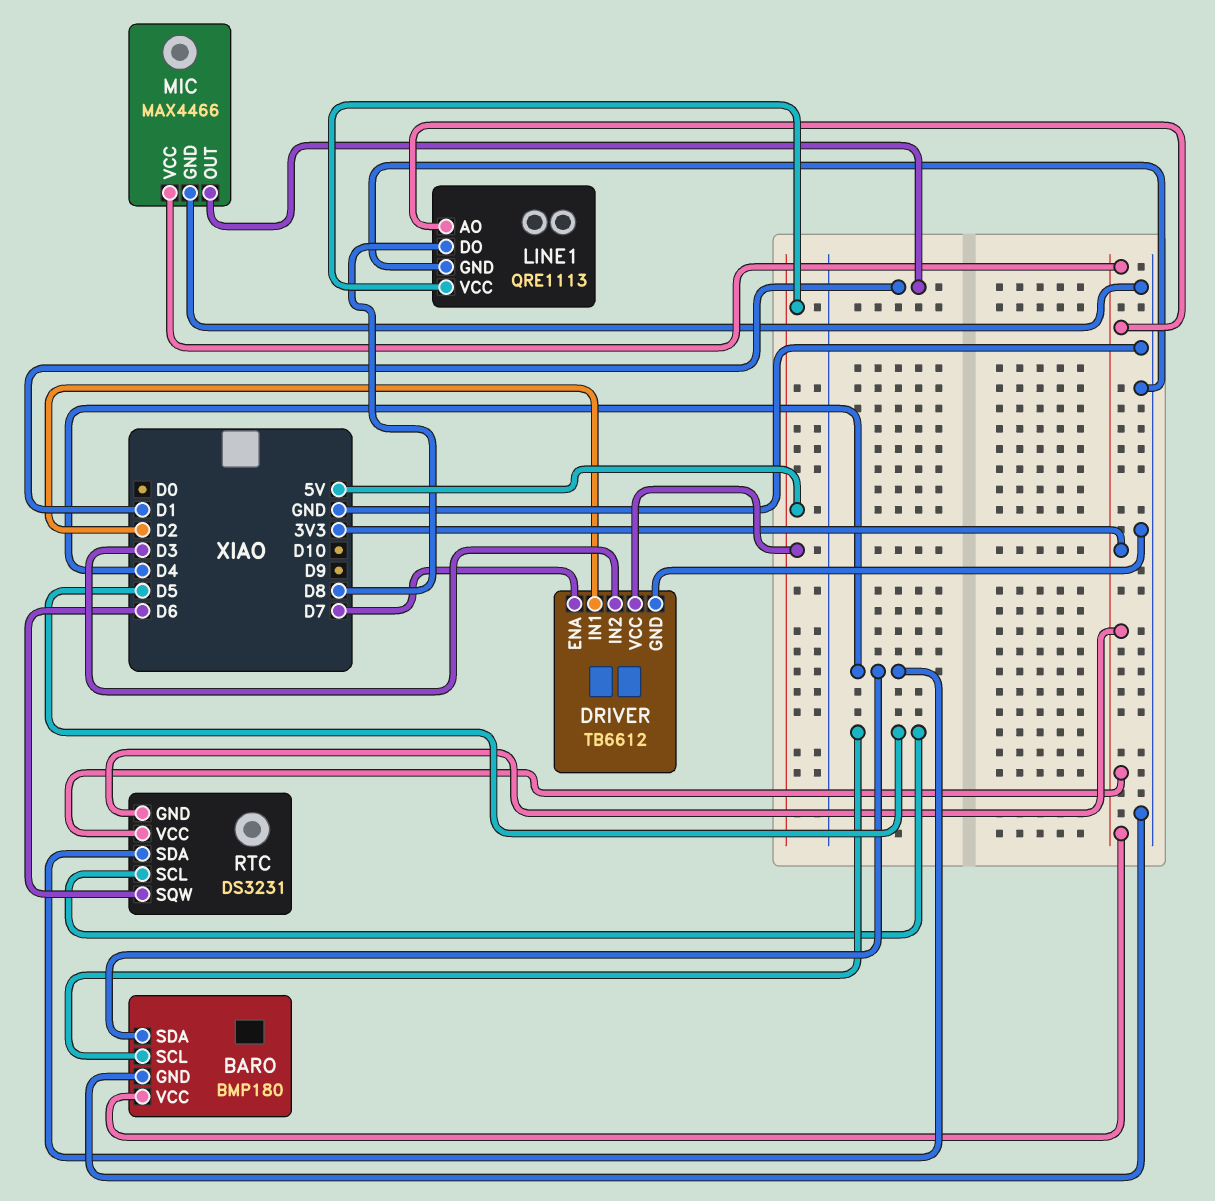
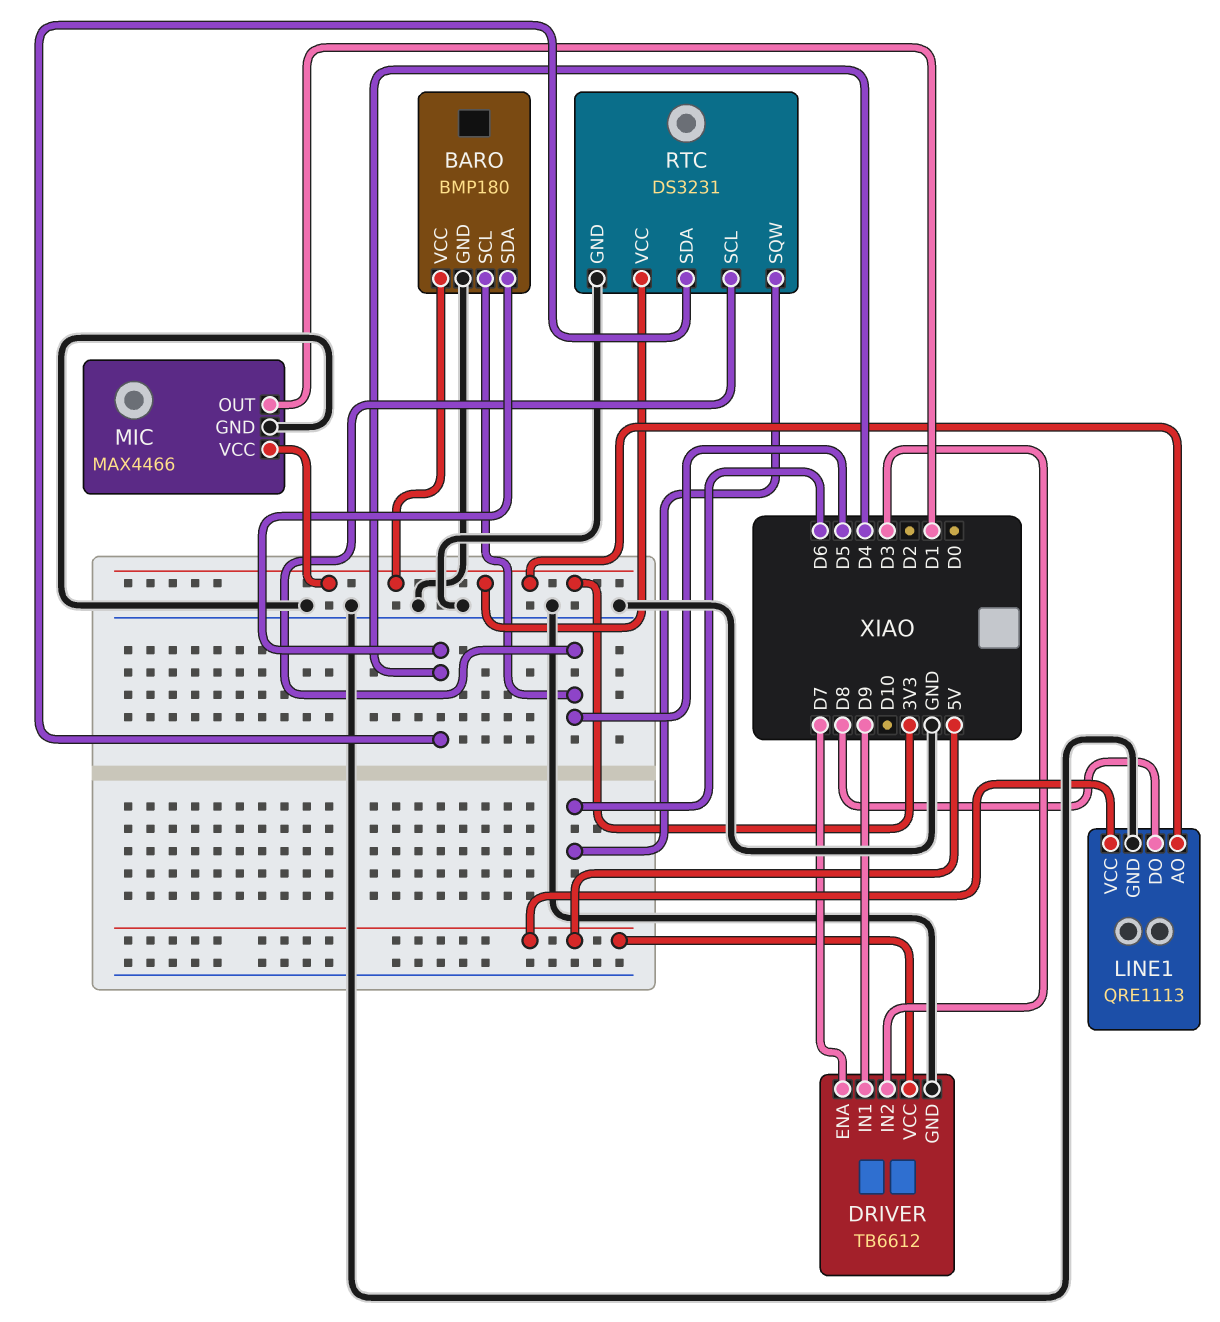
DRIVER pin IN1: D2 -> D9
RTC pin GND: 3V3 -> GND

